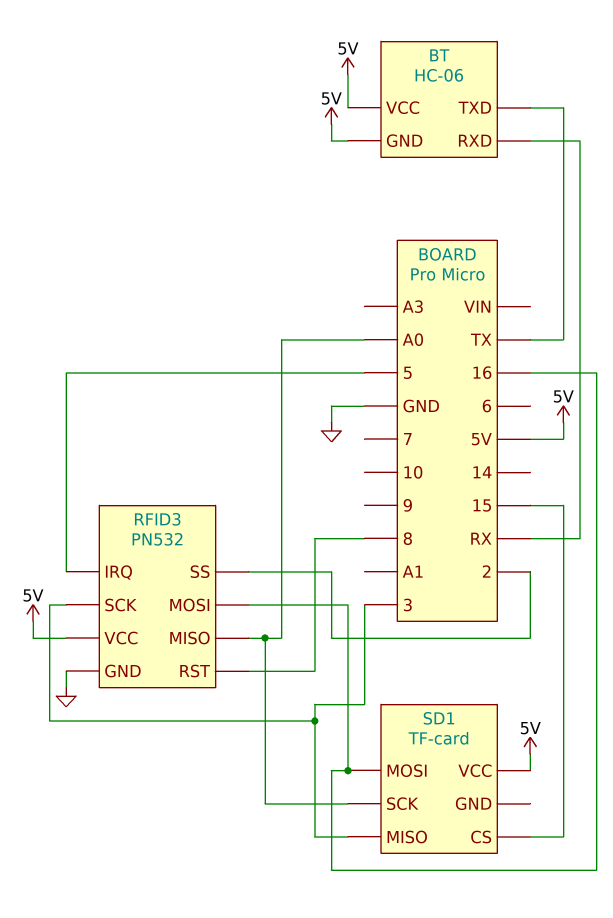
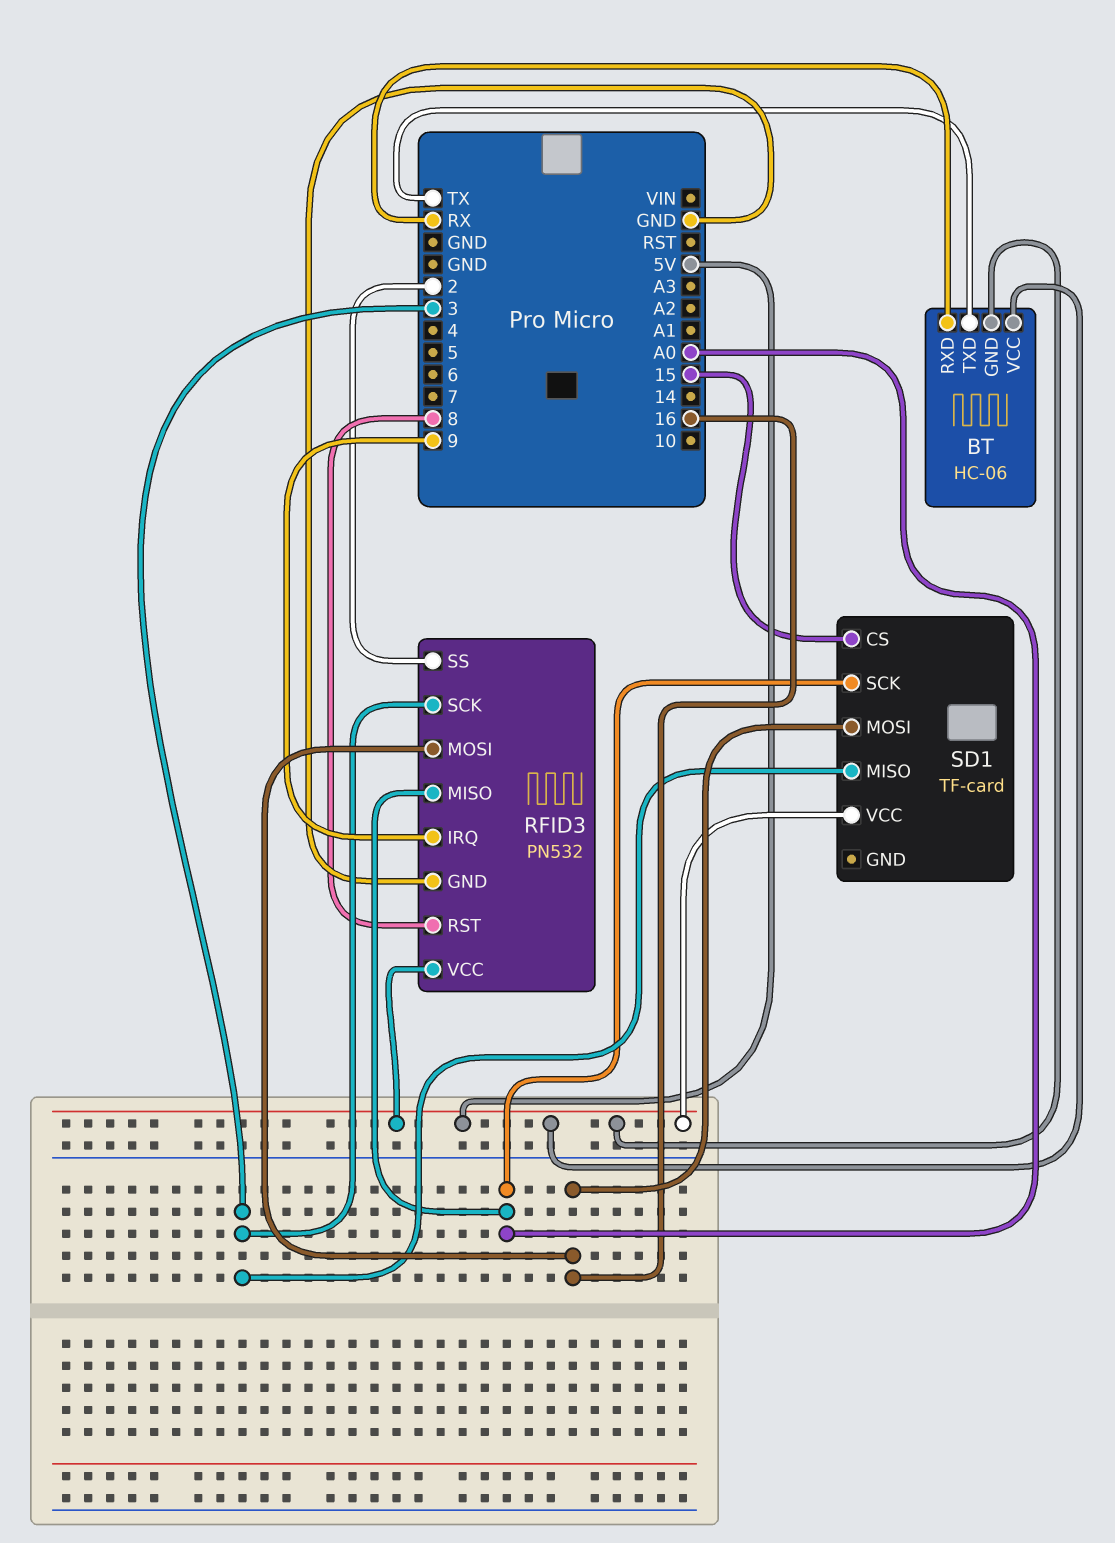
RFID3 pin IRQ: 5 -> 9

